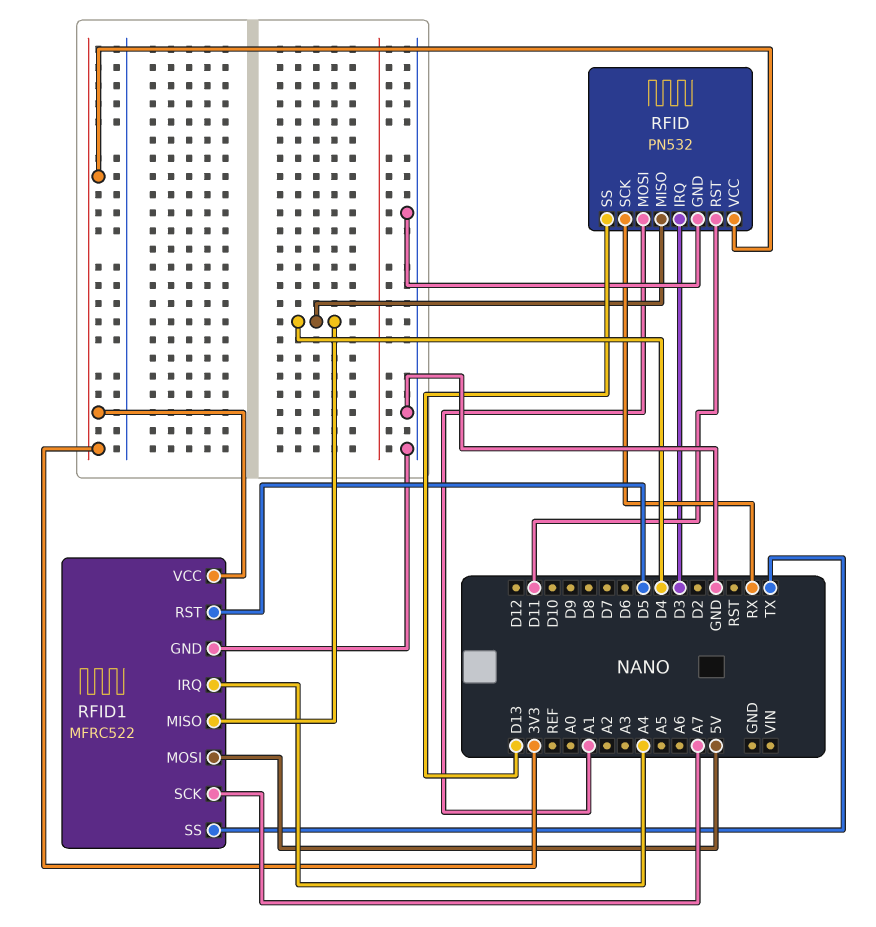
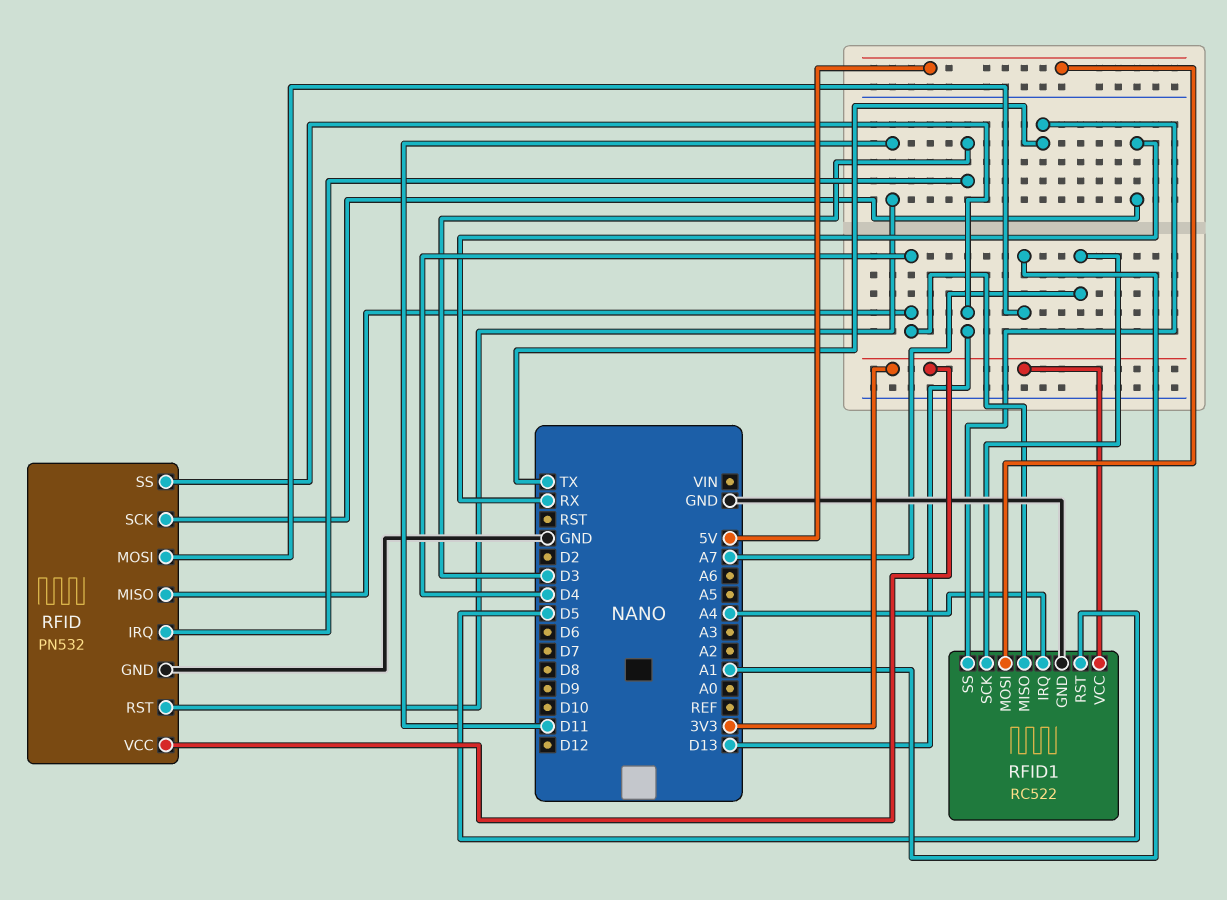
RFID1: MFRC522 -> RC522

